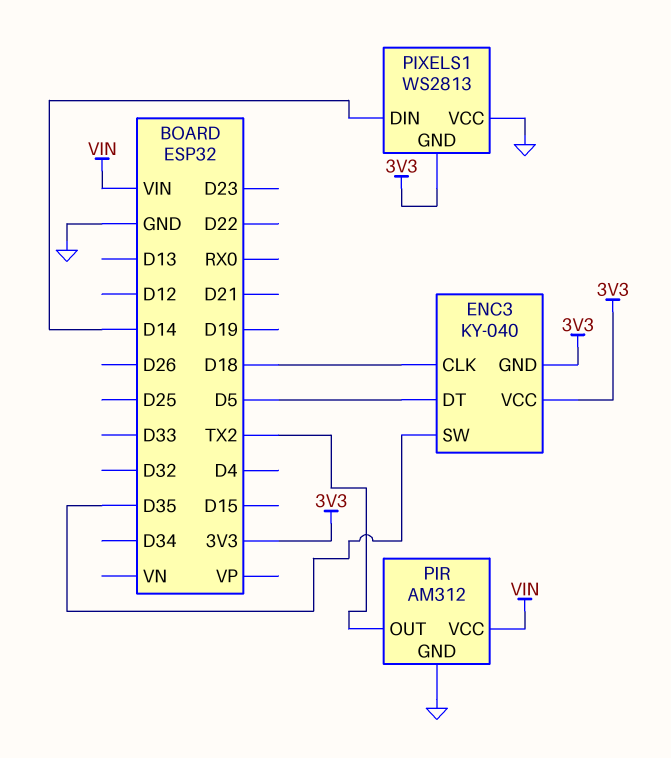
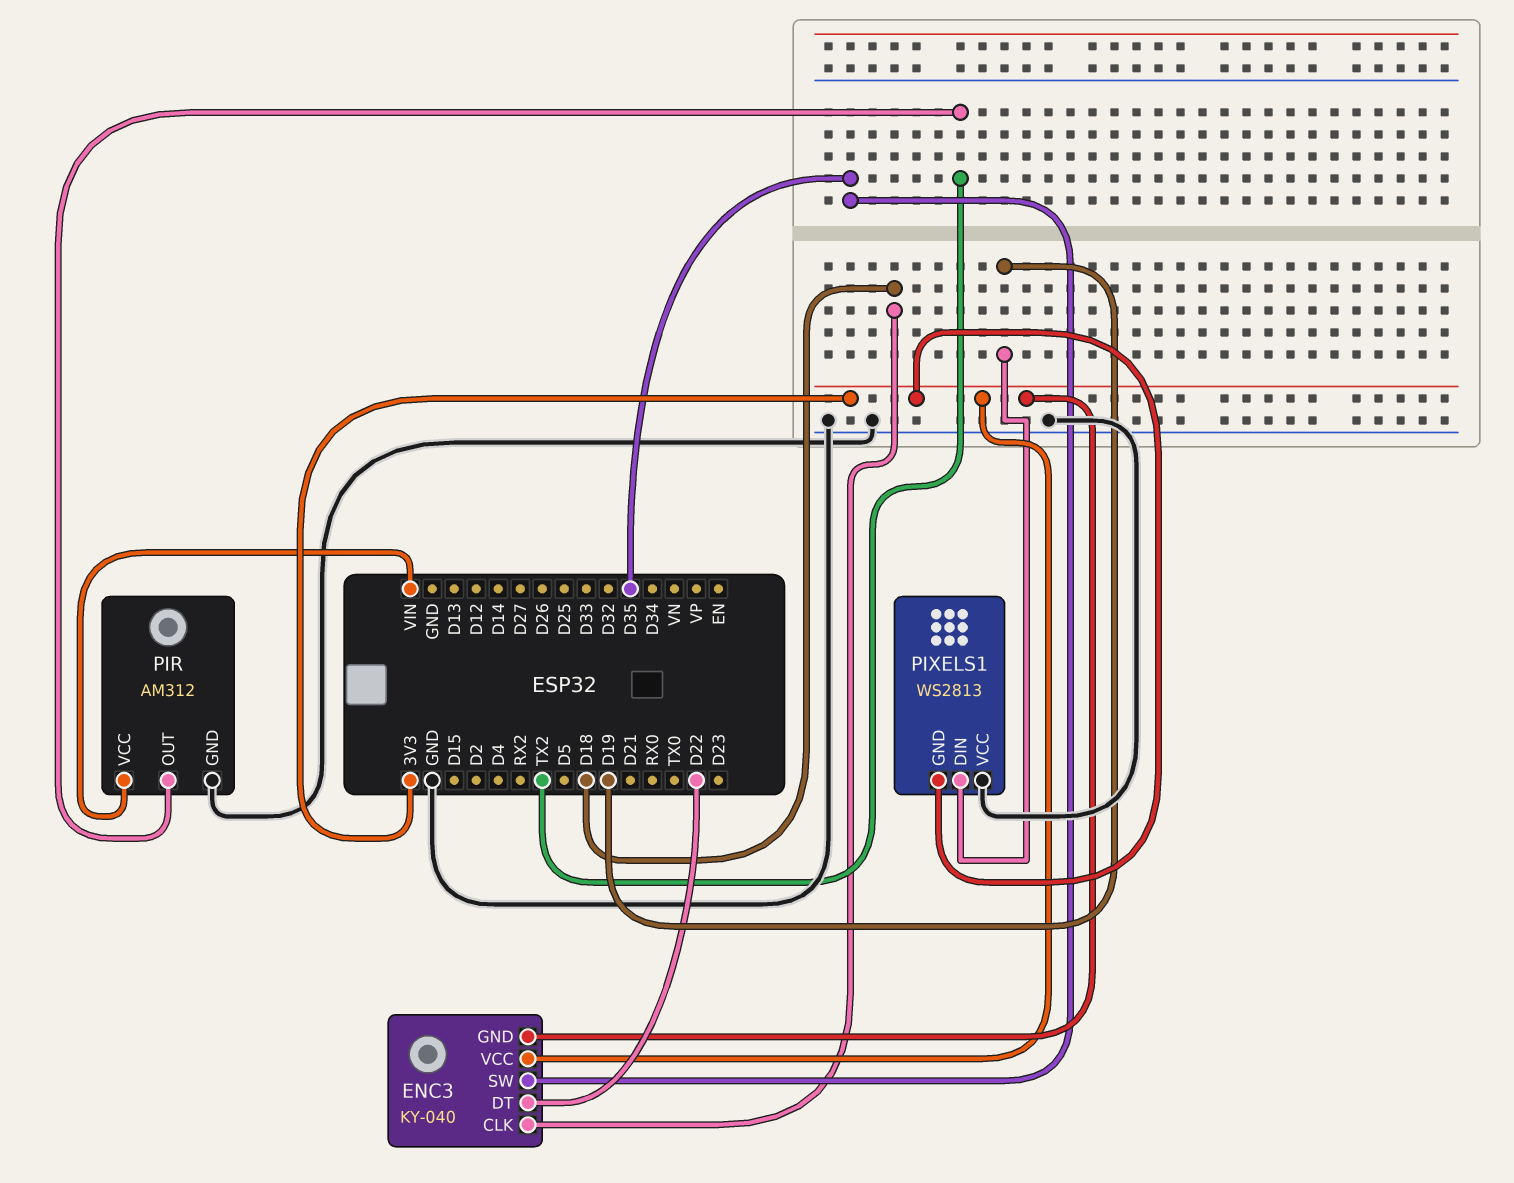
ENC3 pin DT: D5 -> D22
PIXELS1 pin DIN: D14 -> D19

